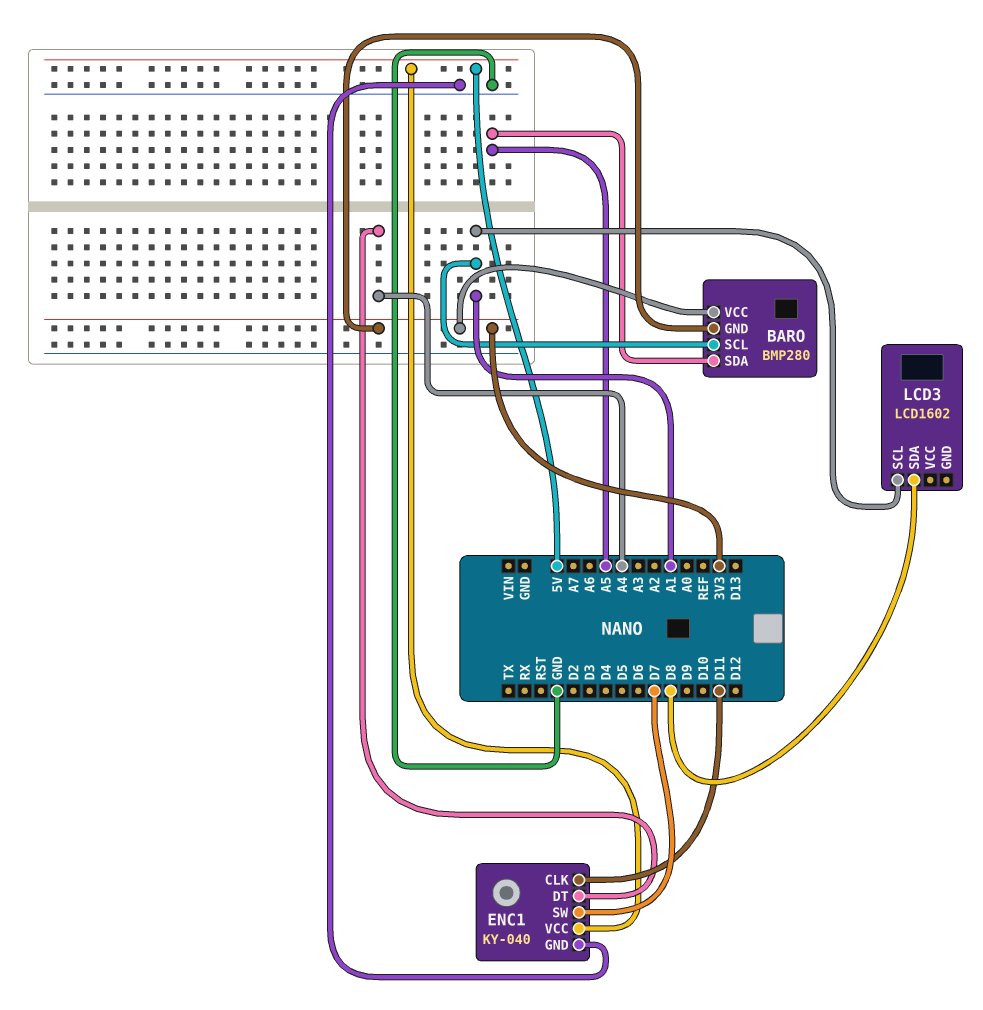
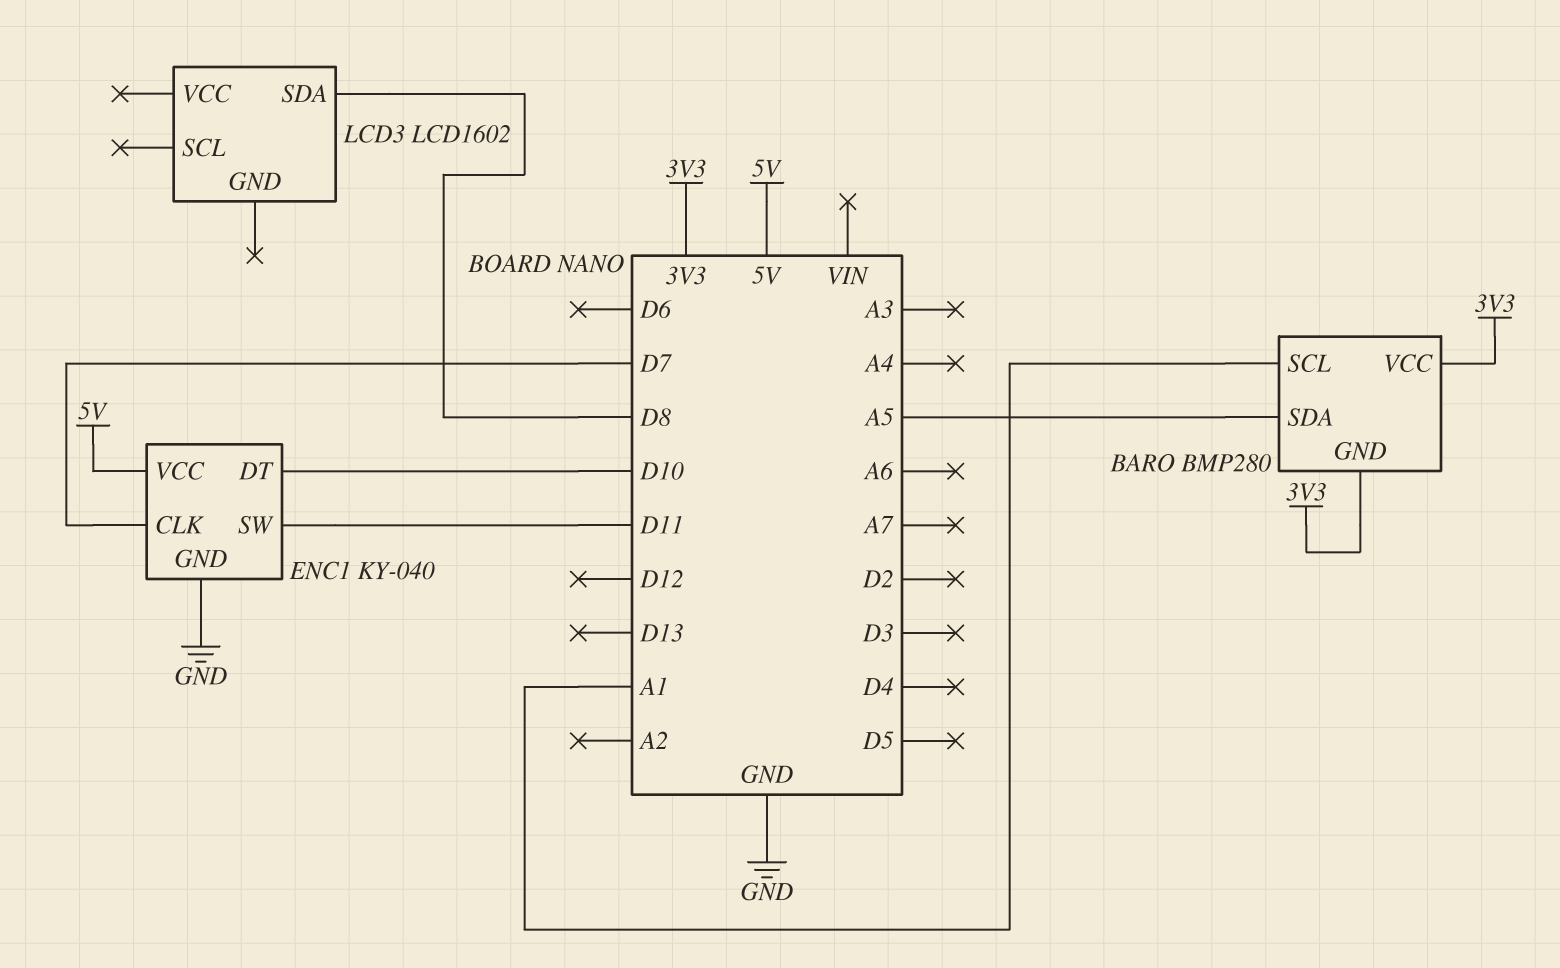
ENC1 pin CLK: D11 -> D7
ENC1 pin DT: A4 -> D10
ENC1 pin SW: D7 -> D11
LCD3 pin SCL: A1 -> none

